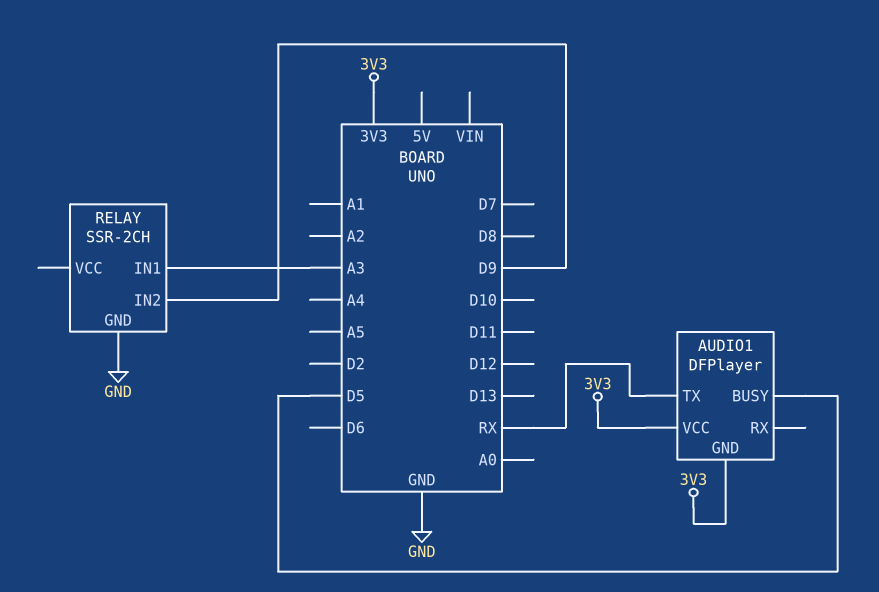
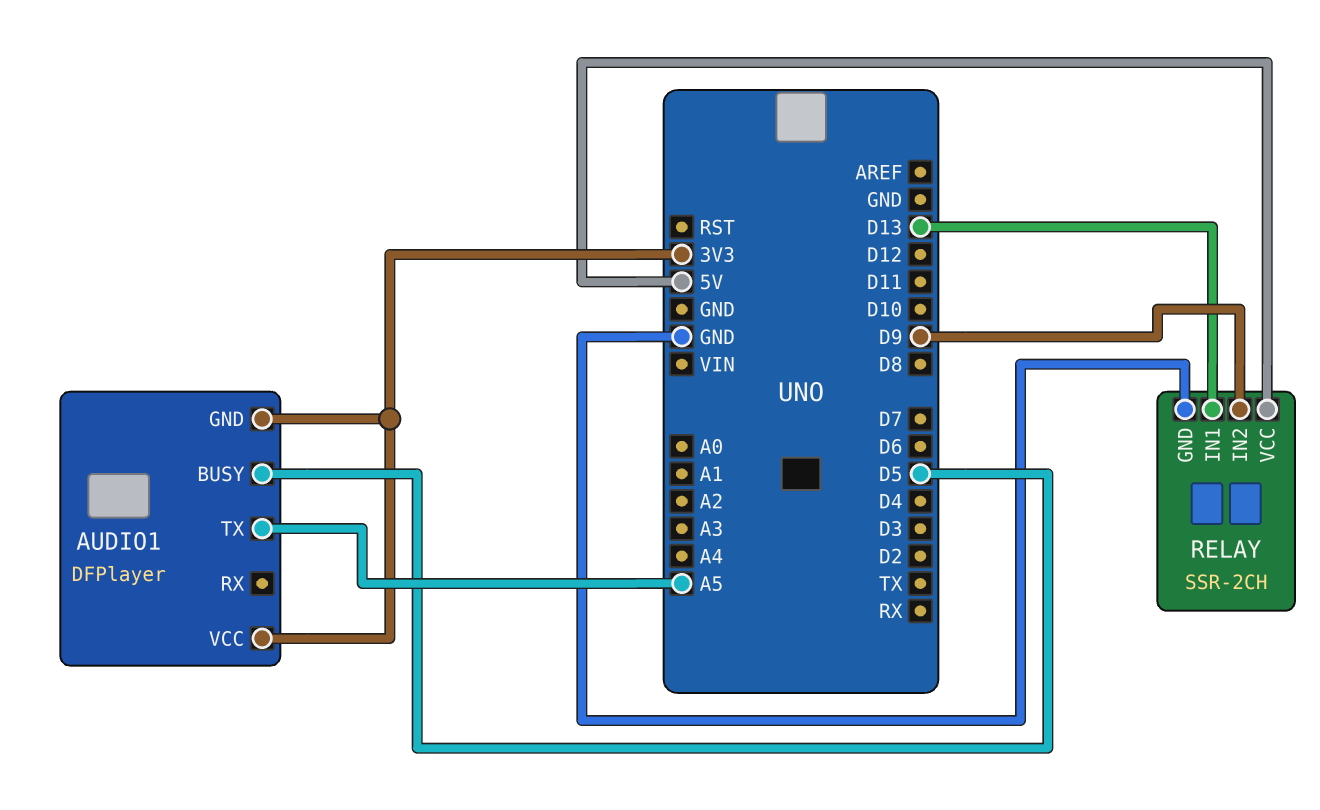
AUDIO1 pin TX: RX -> A5
RELAY pin IN1: A3 -> D13
RELAY pin VCC: none -> 5V

